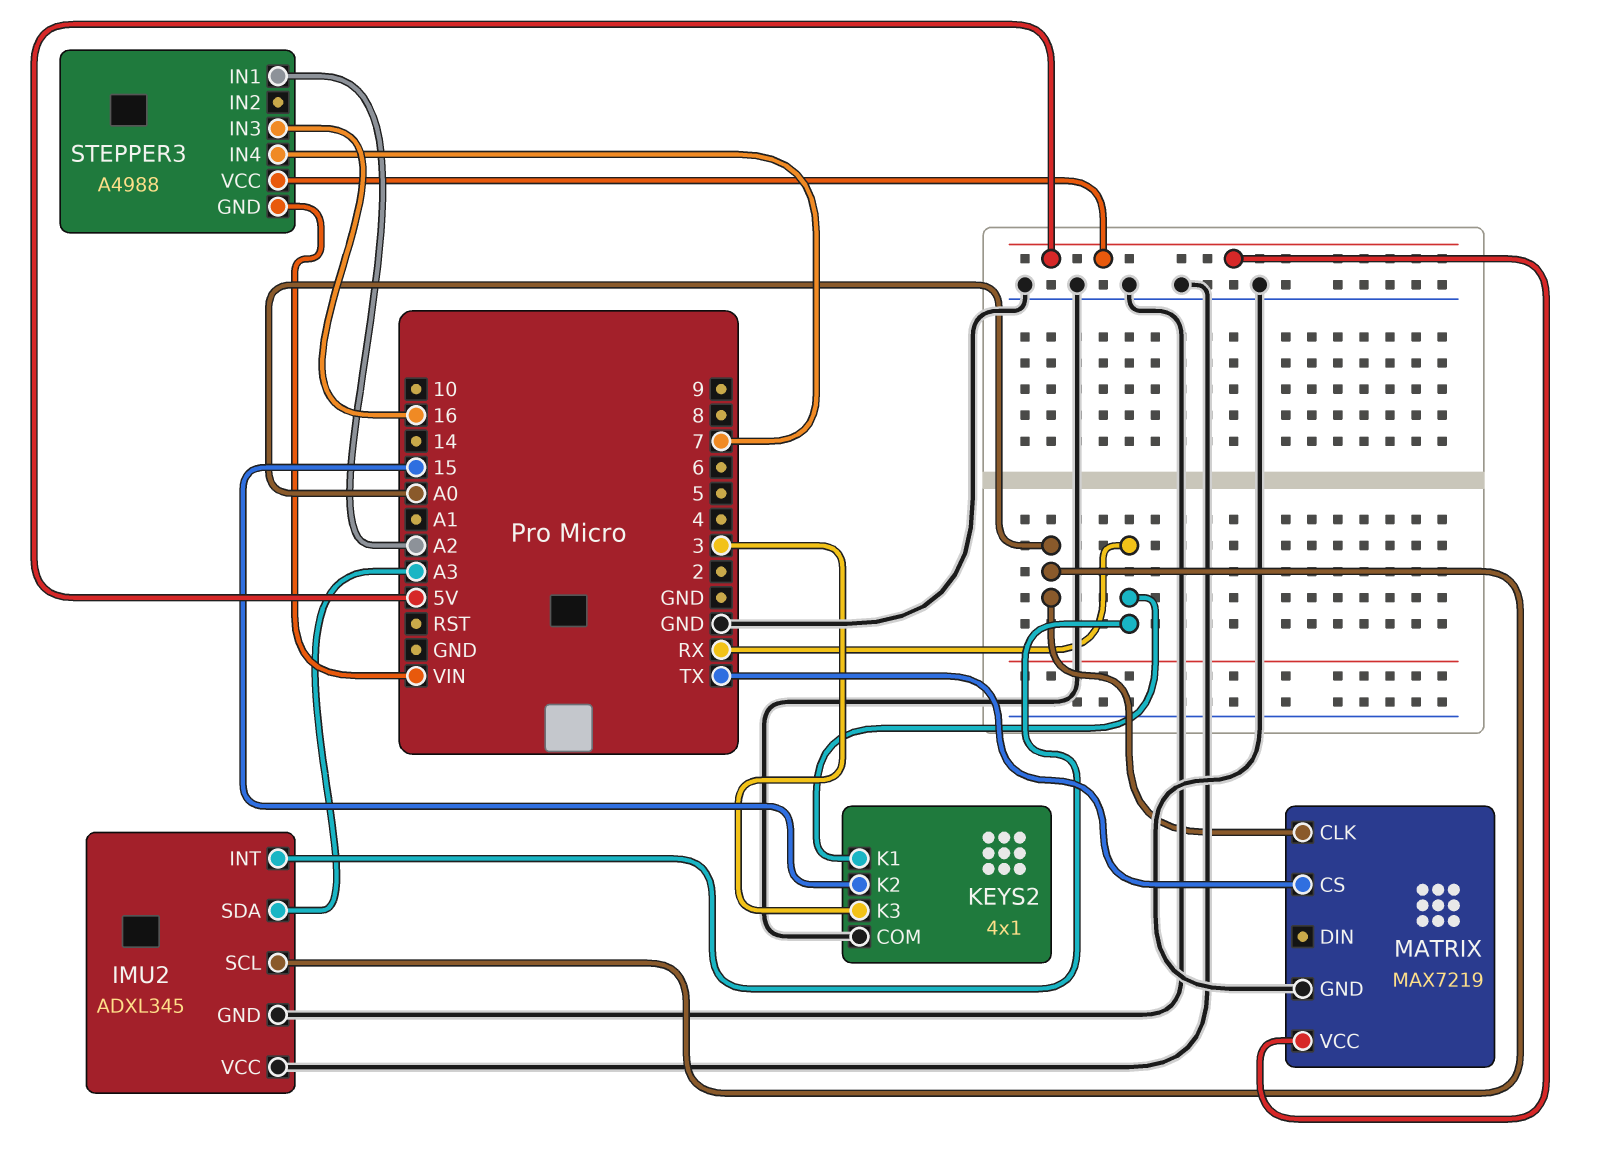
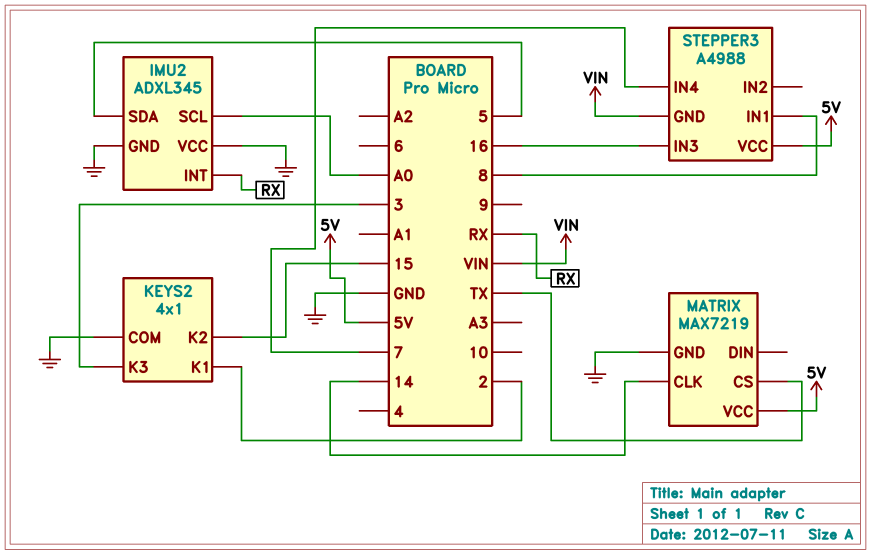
IMU2 pin SDA: A3 -> 5
KEYS2 pin K1: RX -> 2
MATRIX pin CLK: A0 -> 14
STEPPER3 pin IN1: A2 -> 8

